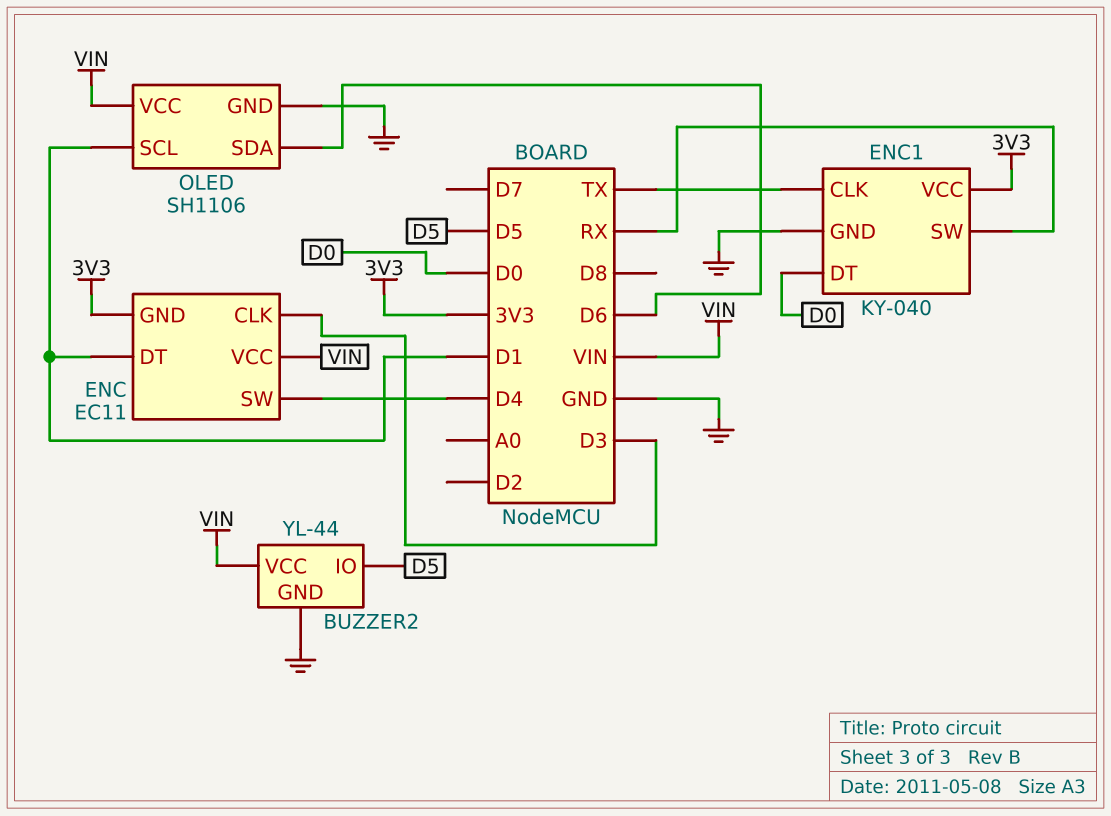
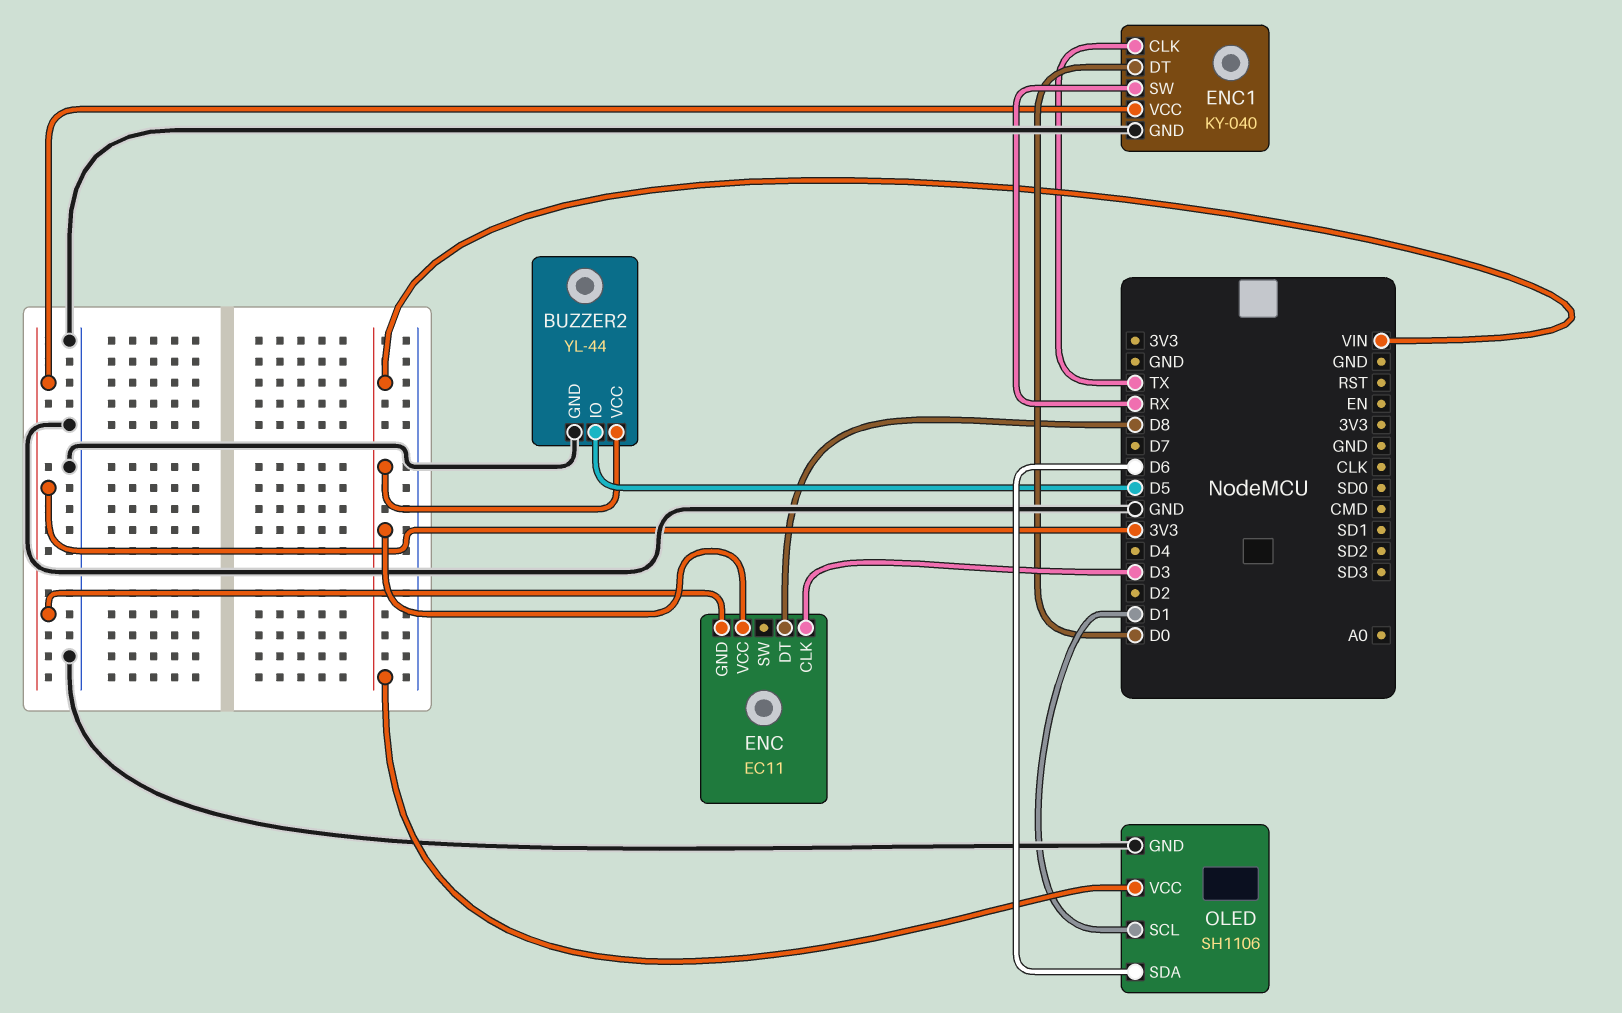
ENC pin DT: D1 -> D8
ENC pin SW: D4 -> none

